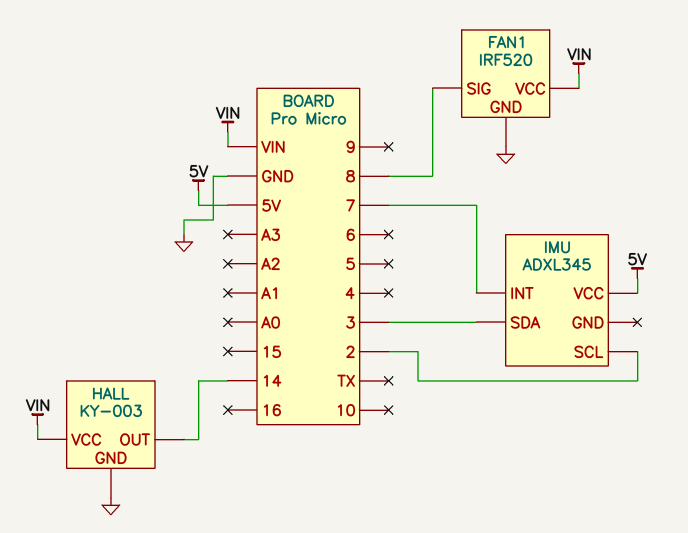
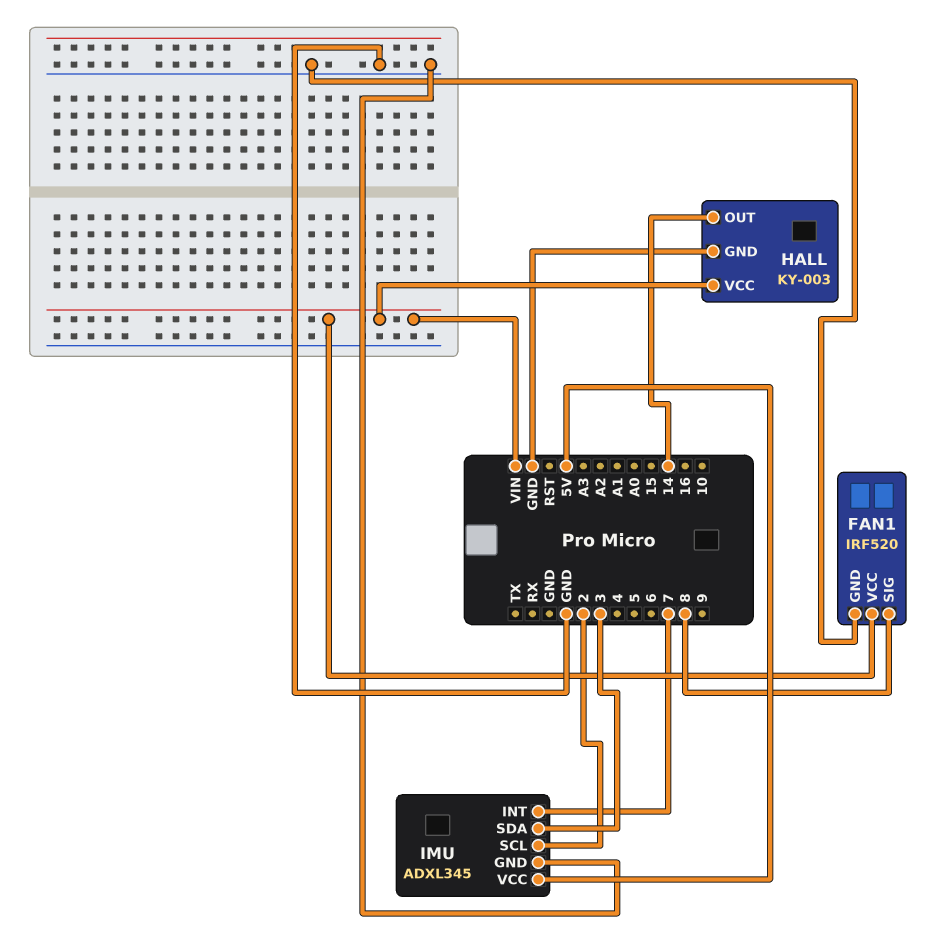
IMU pin GND: none -> GND

